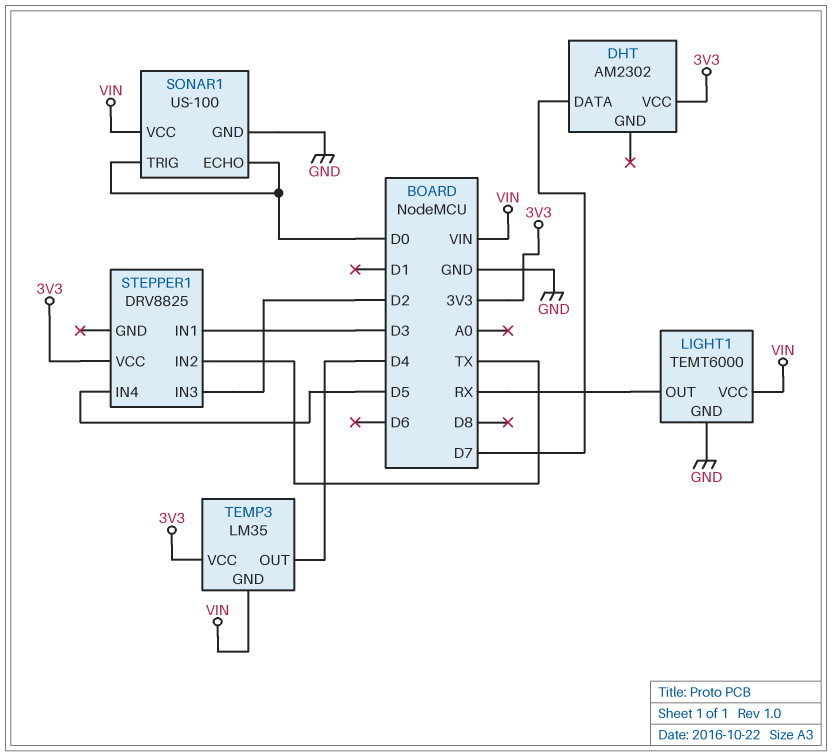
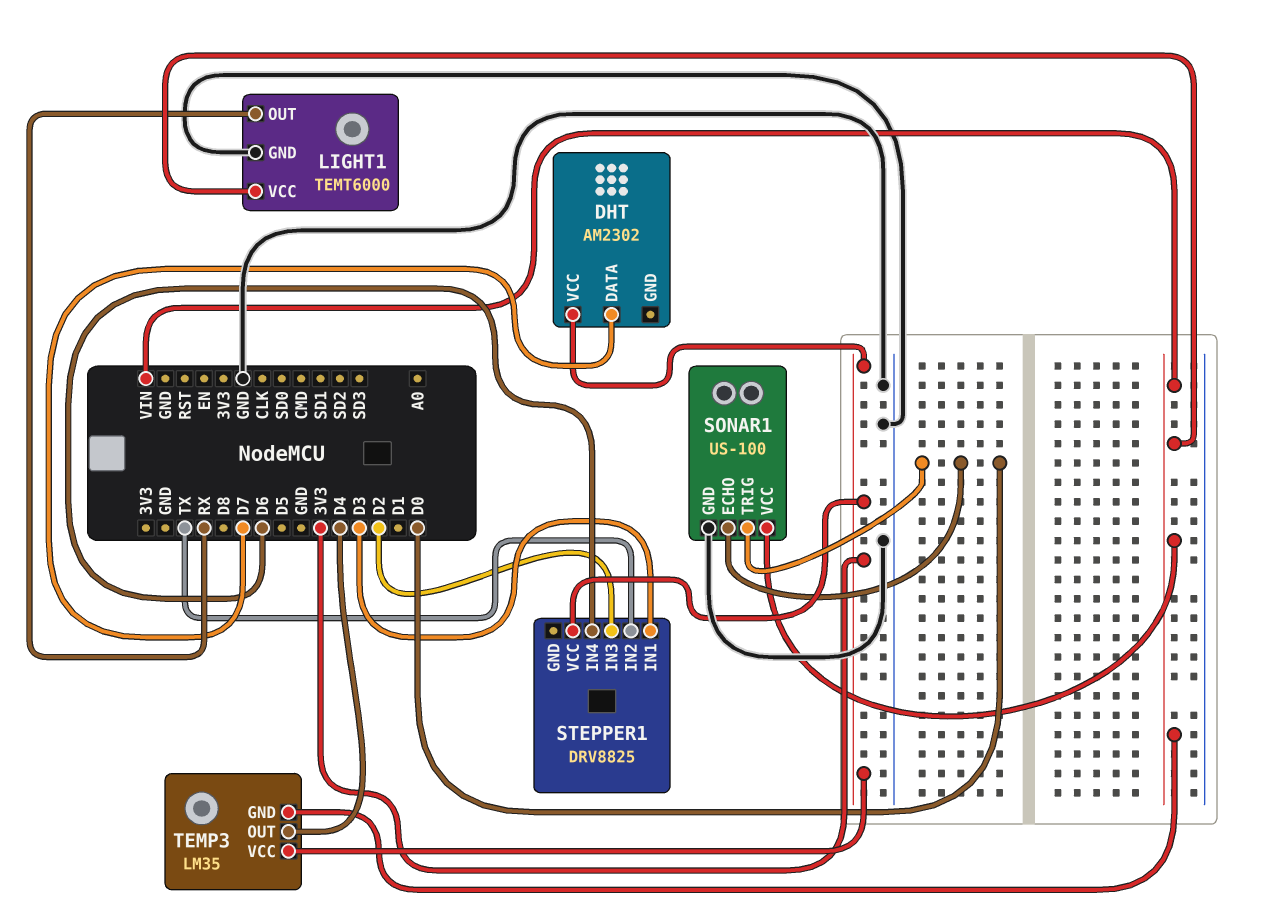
STEPPER1 pin IN4: D5 -> D6

